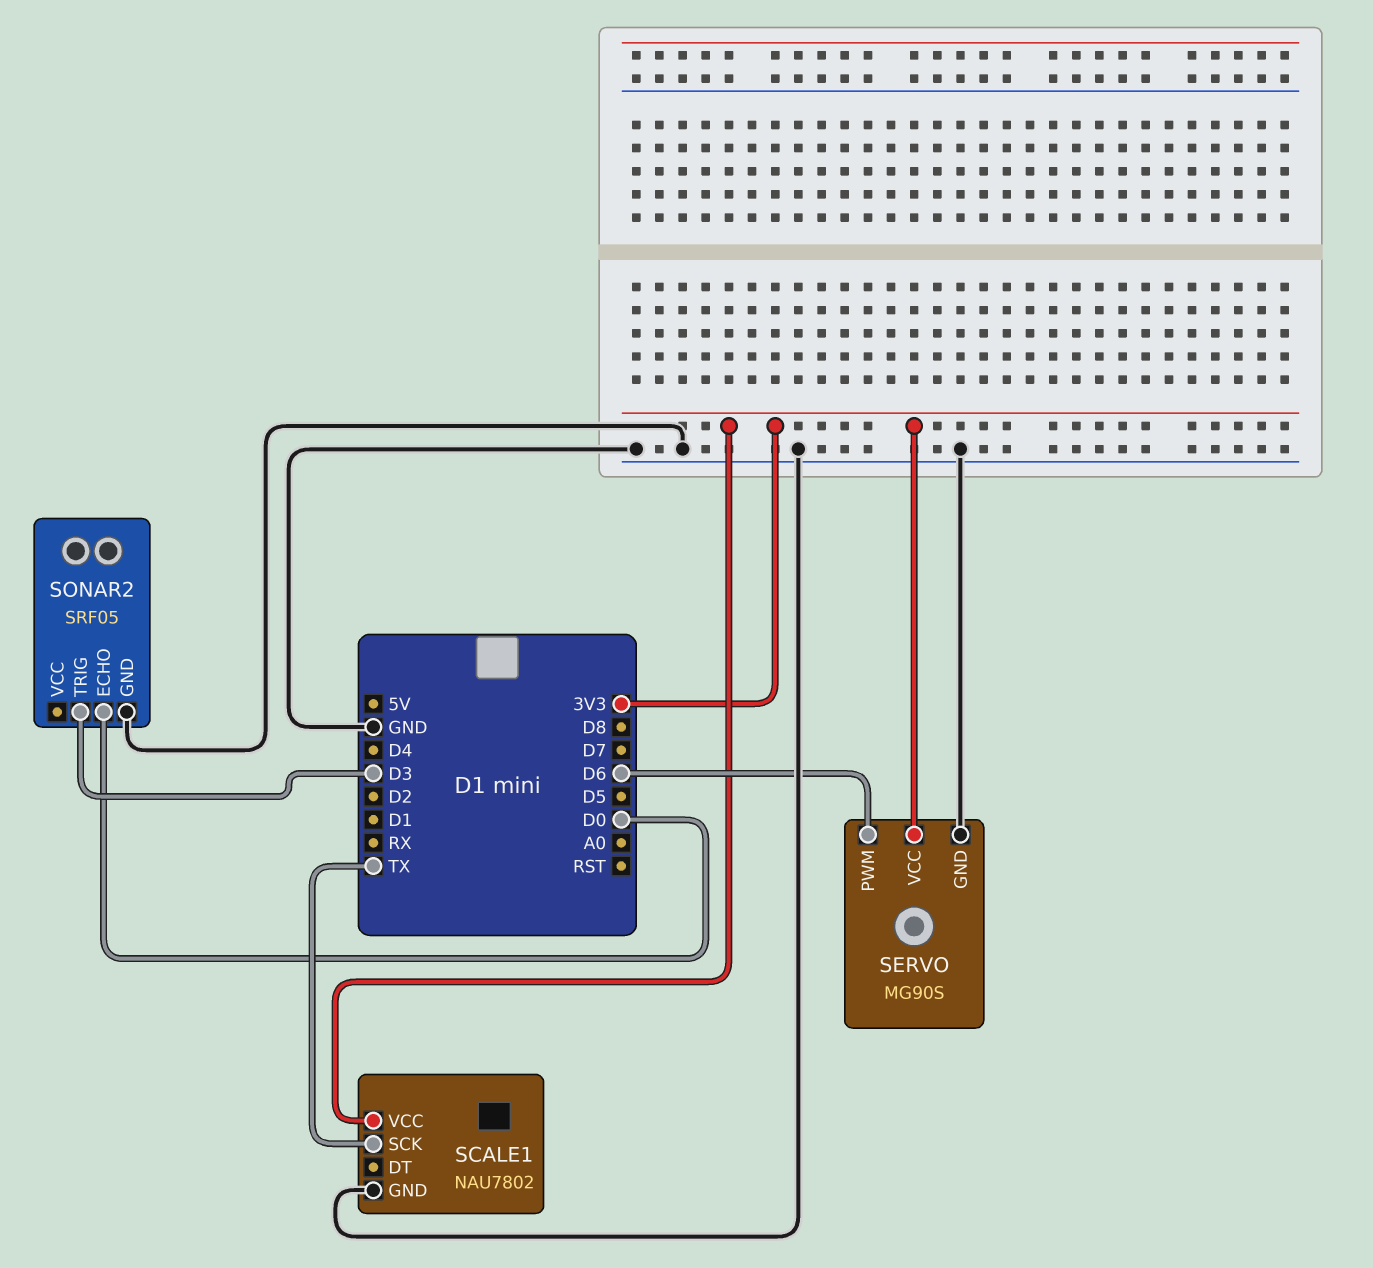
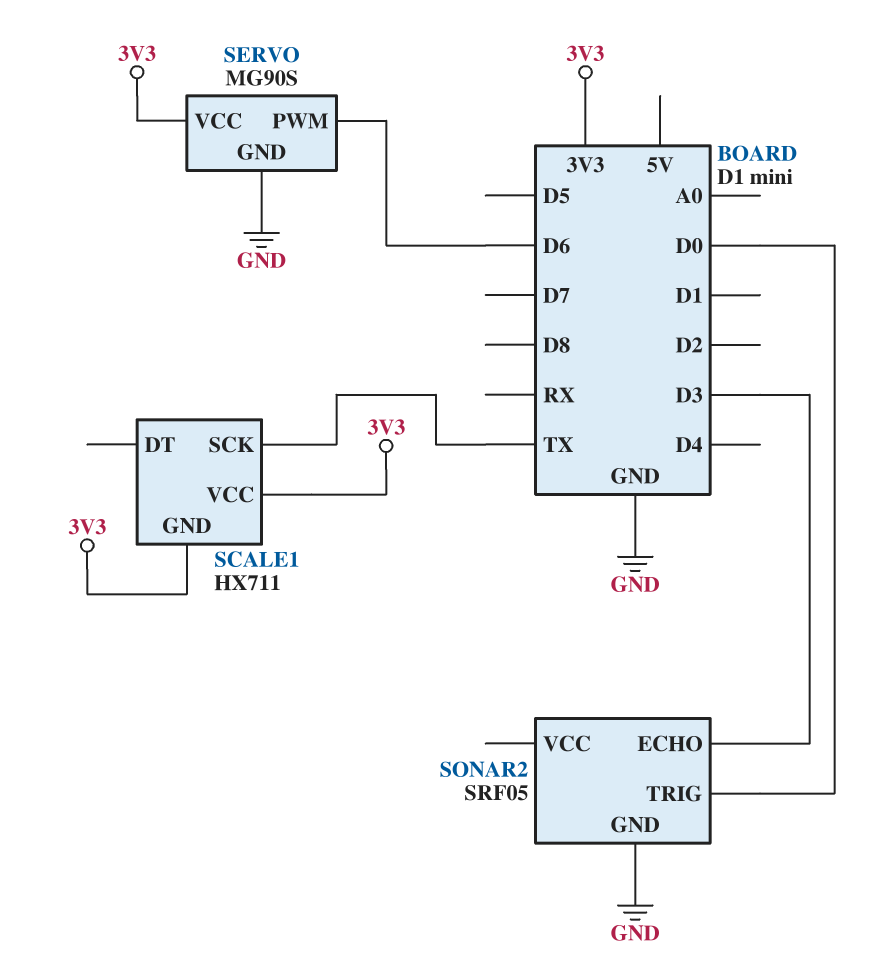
SCALE1: NAU7802 -> HX711
SCALE1 pin GND: GND -> 3V3
SONAR2 pin ECHO: D0 -> D3
SONAR2 pin TRIG: D3 -> D0

